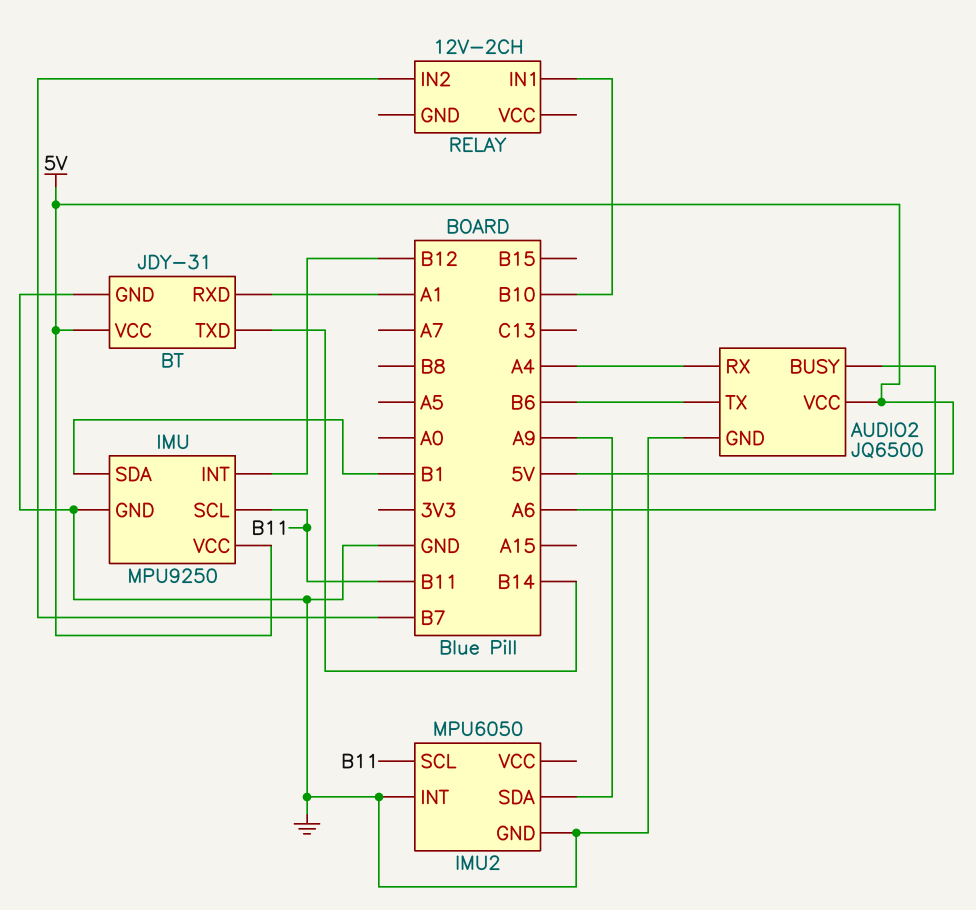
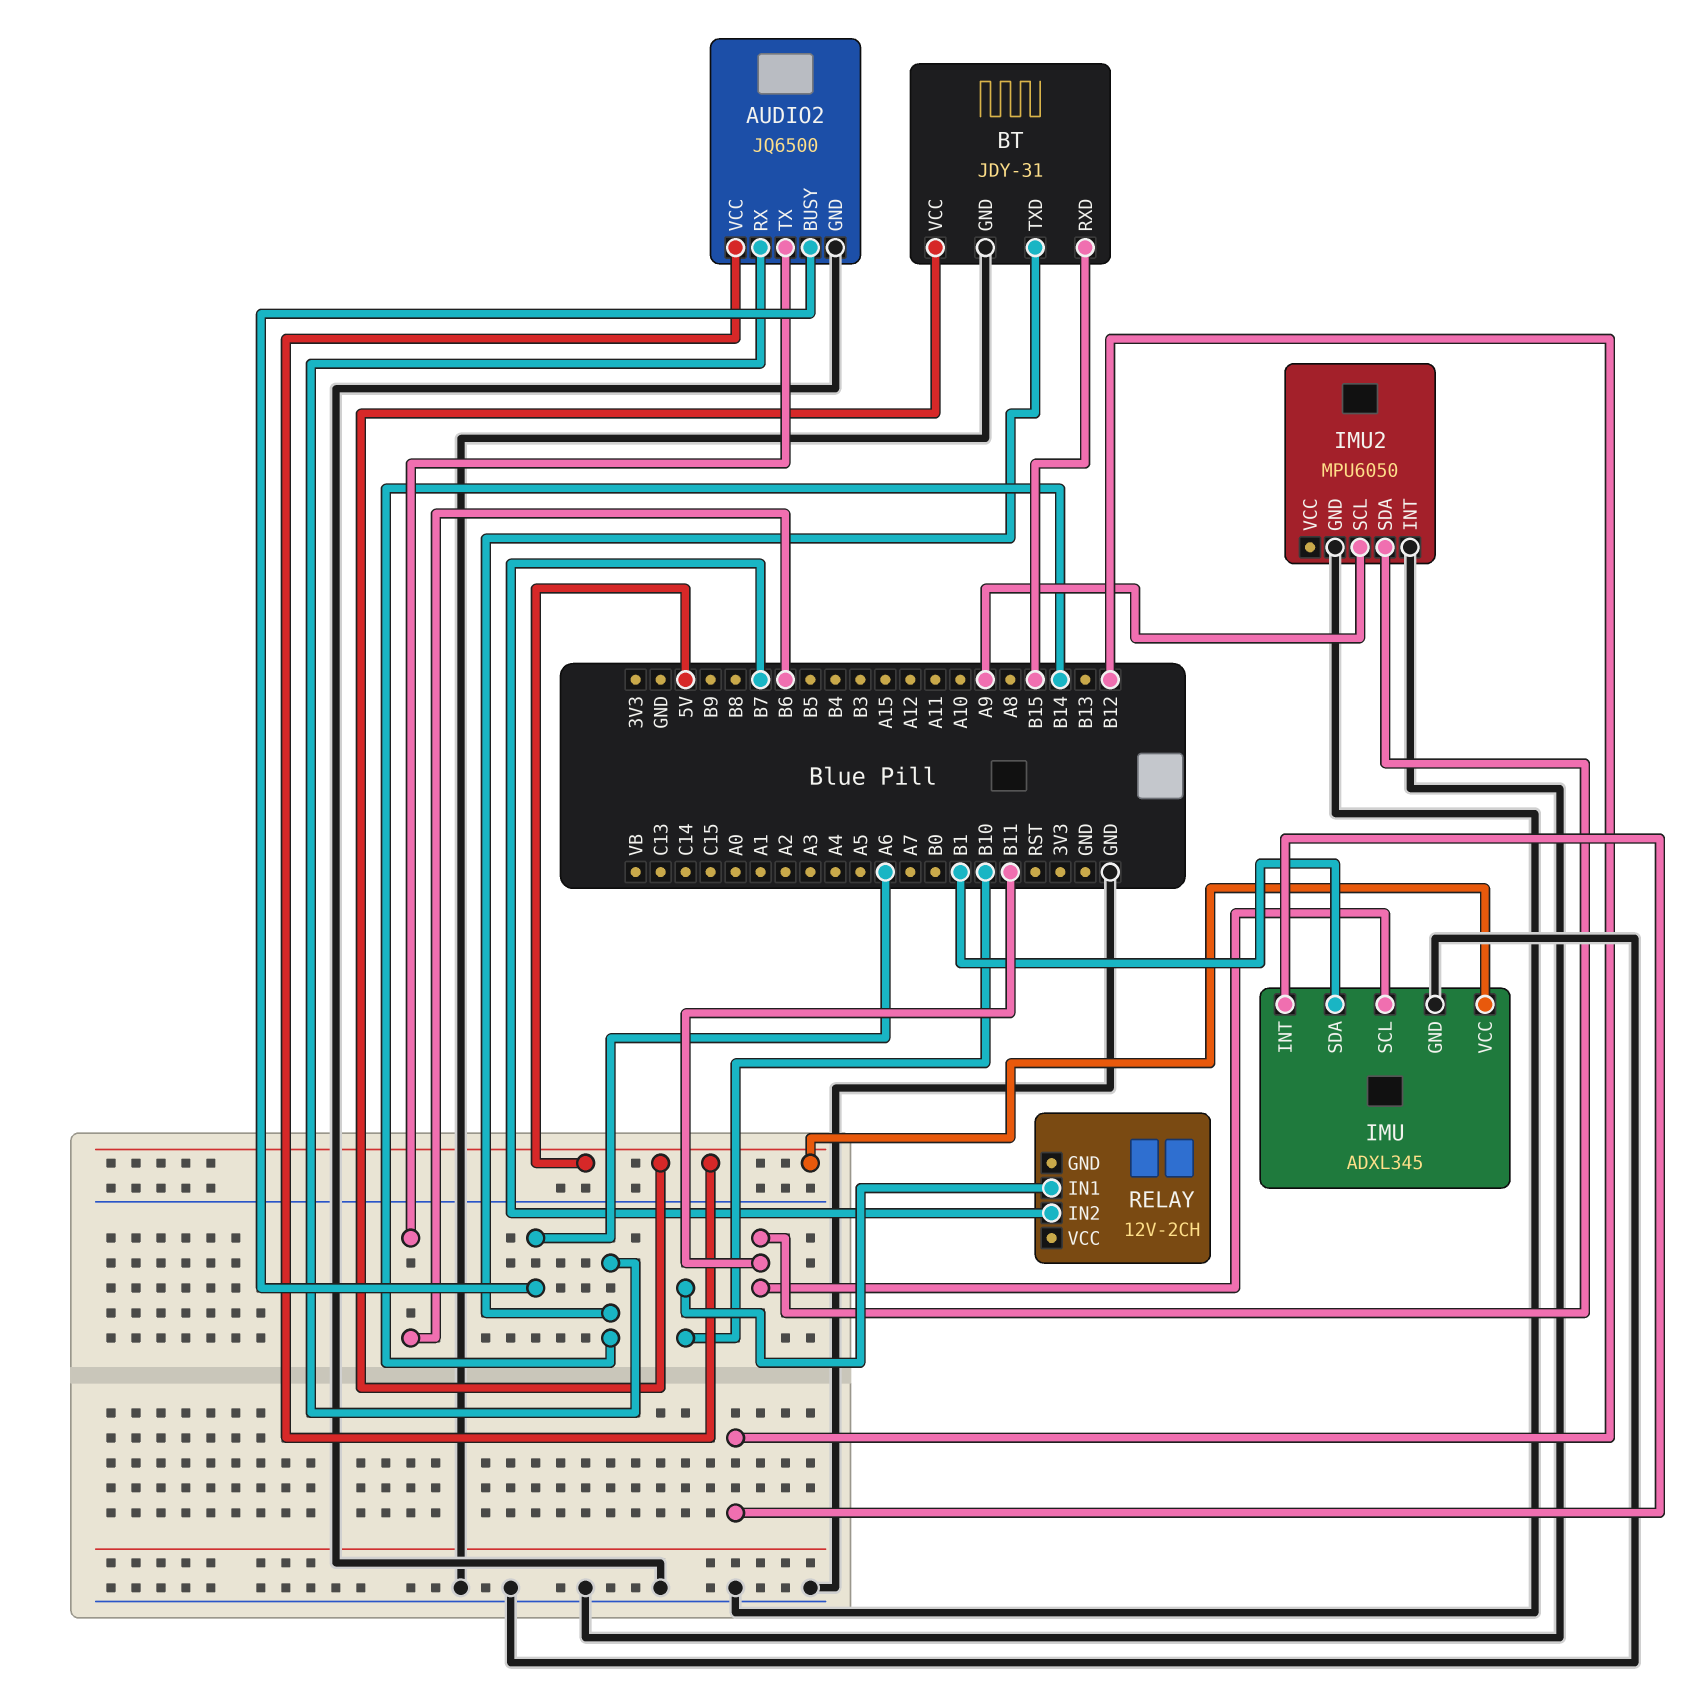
AUDIO2 pin RX: A4 -> B14
BT pin RXD: A1 -> B15
IMU: MPU9250 -> ADXL345
IMU2 pin SCL: B11 -> A9
IMU2 pin SDA: A9 -> B11

